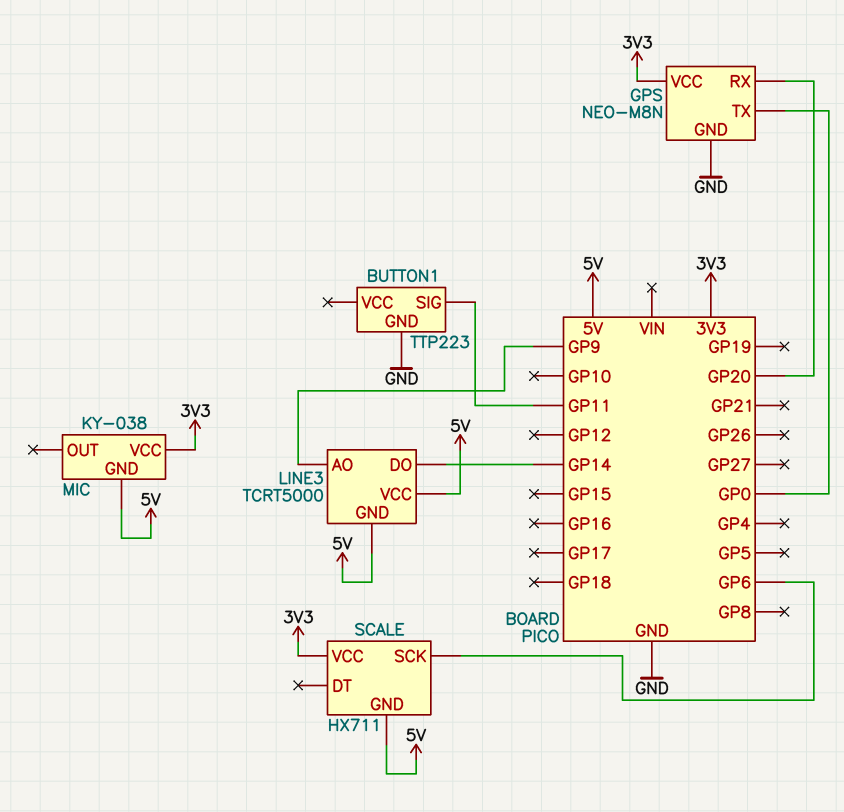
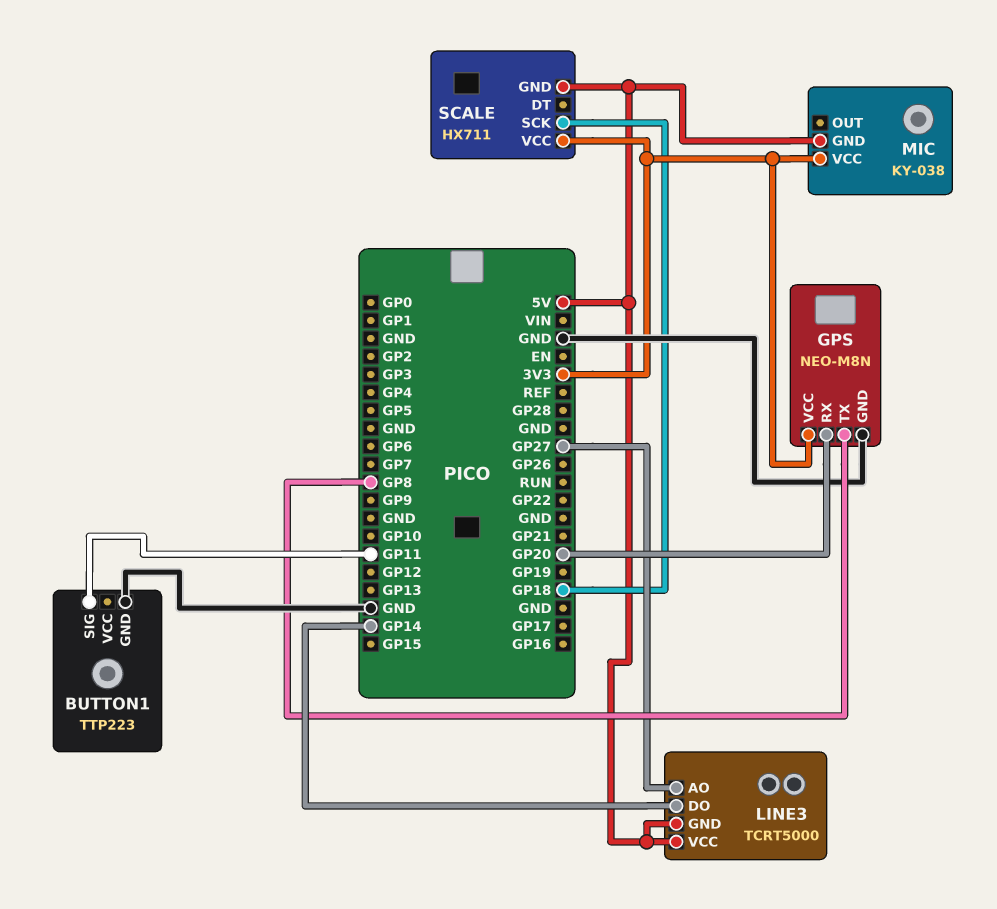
GPS pin TX: GP0 -> GP8
LINE3 pin AO: GP9 -> GP27
SCALE pin SCK: GP6 -> GP18

